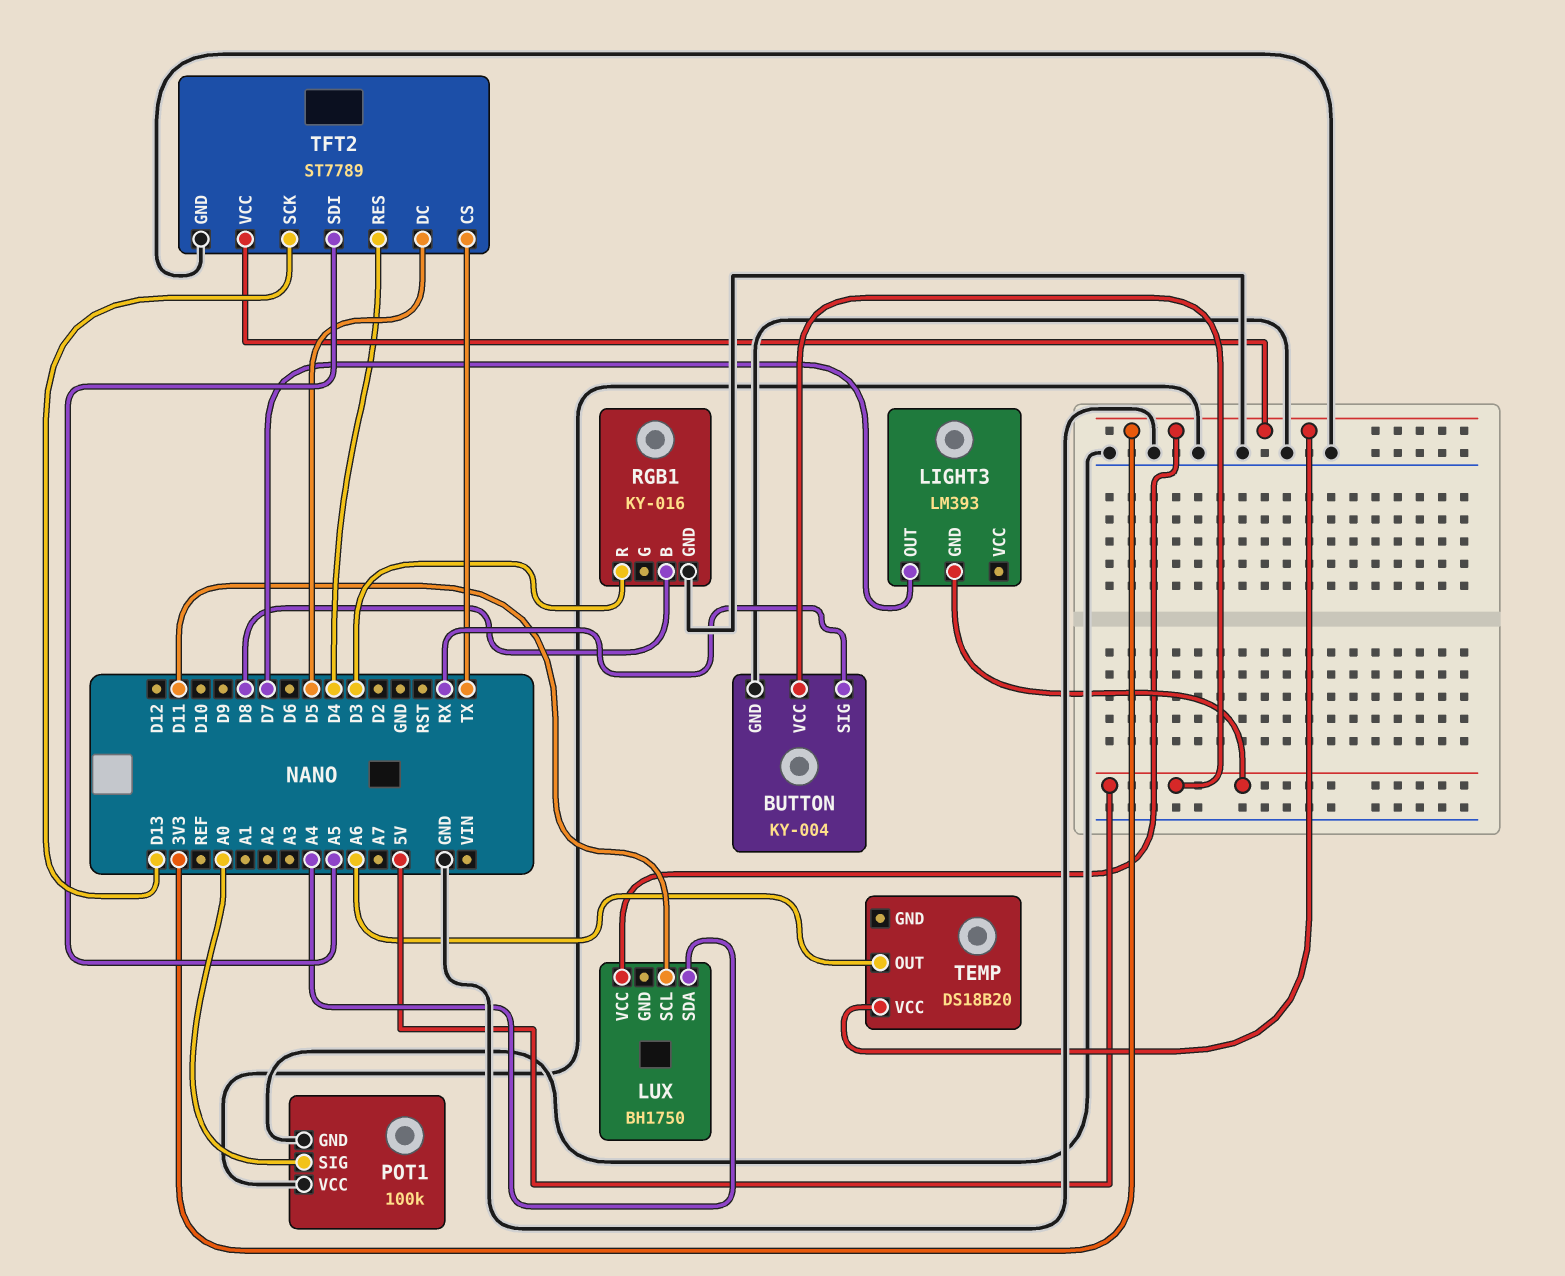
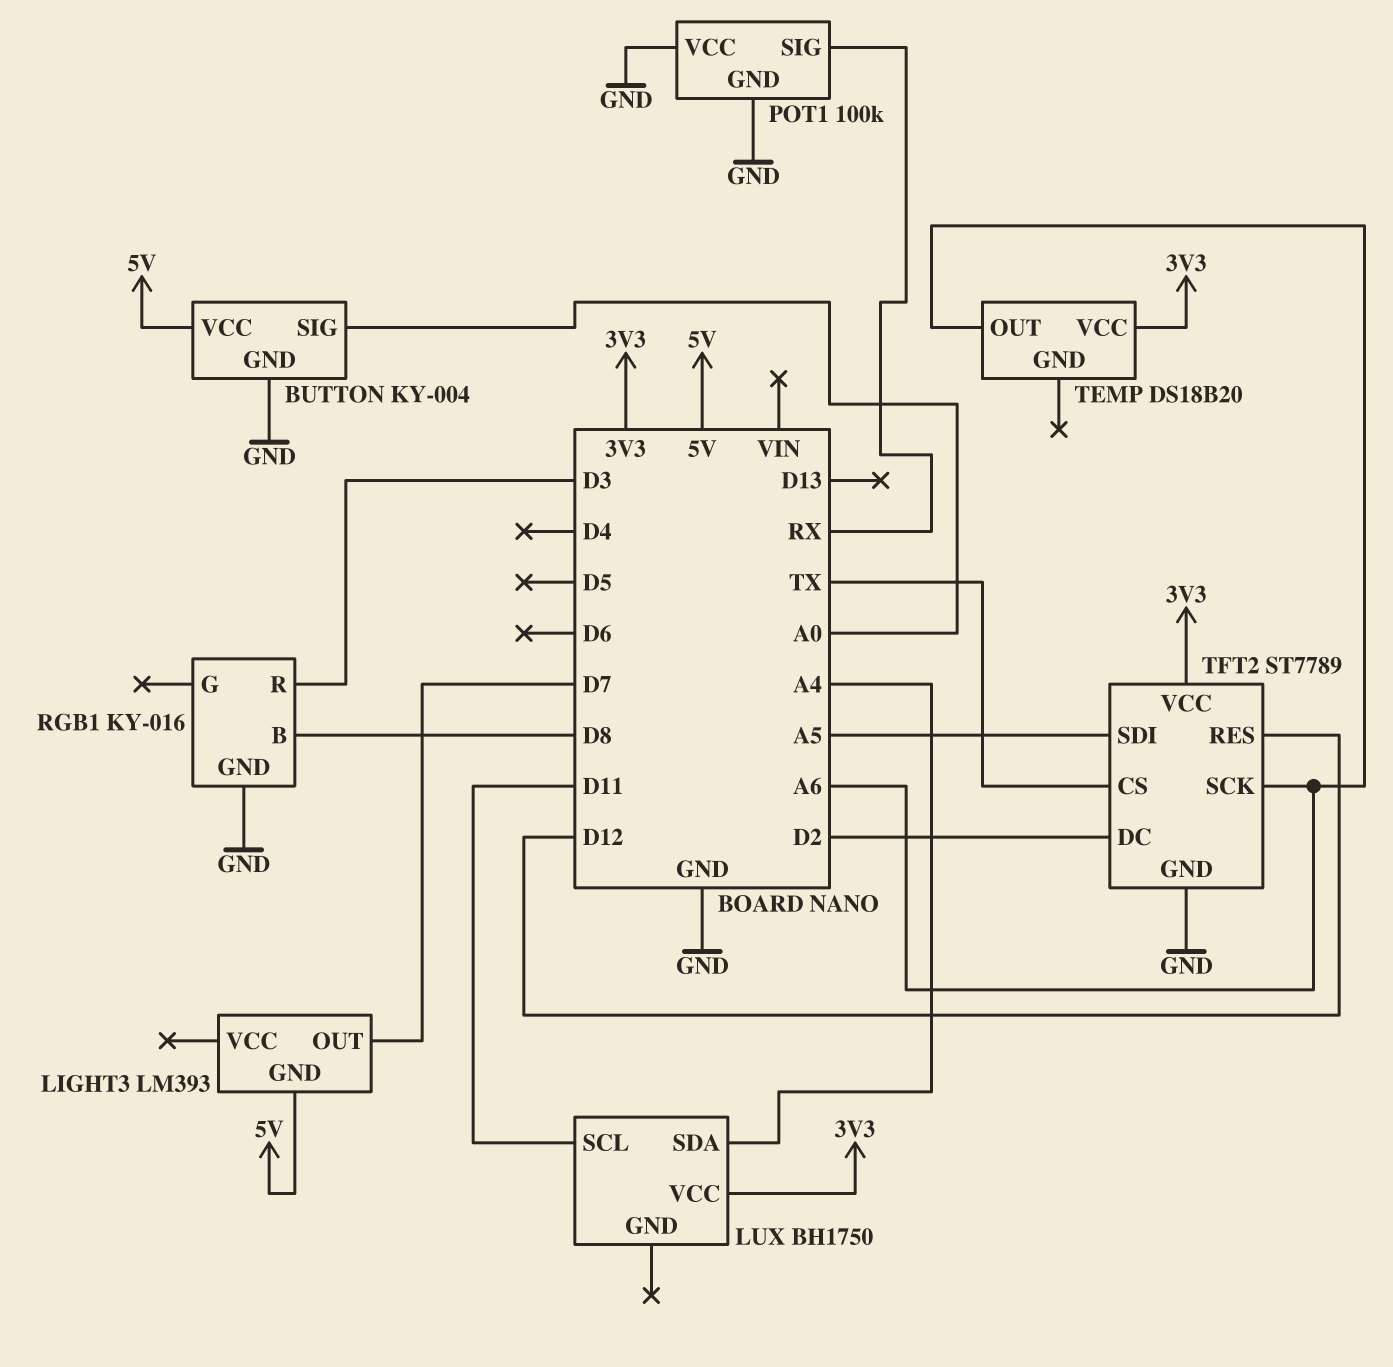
BUTTON pin SIG: RX -> A0
POT1 pin SIG: A0 -> RX
TFT2 pin DC: D5 -> D2
TFT2 pin RES: D4 -> D12
TFT2 pin SCK: D13 -> A6

